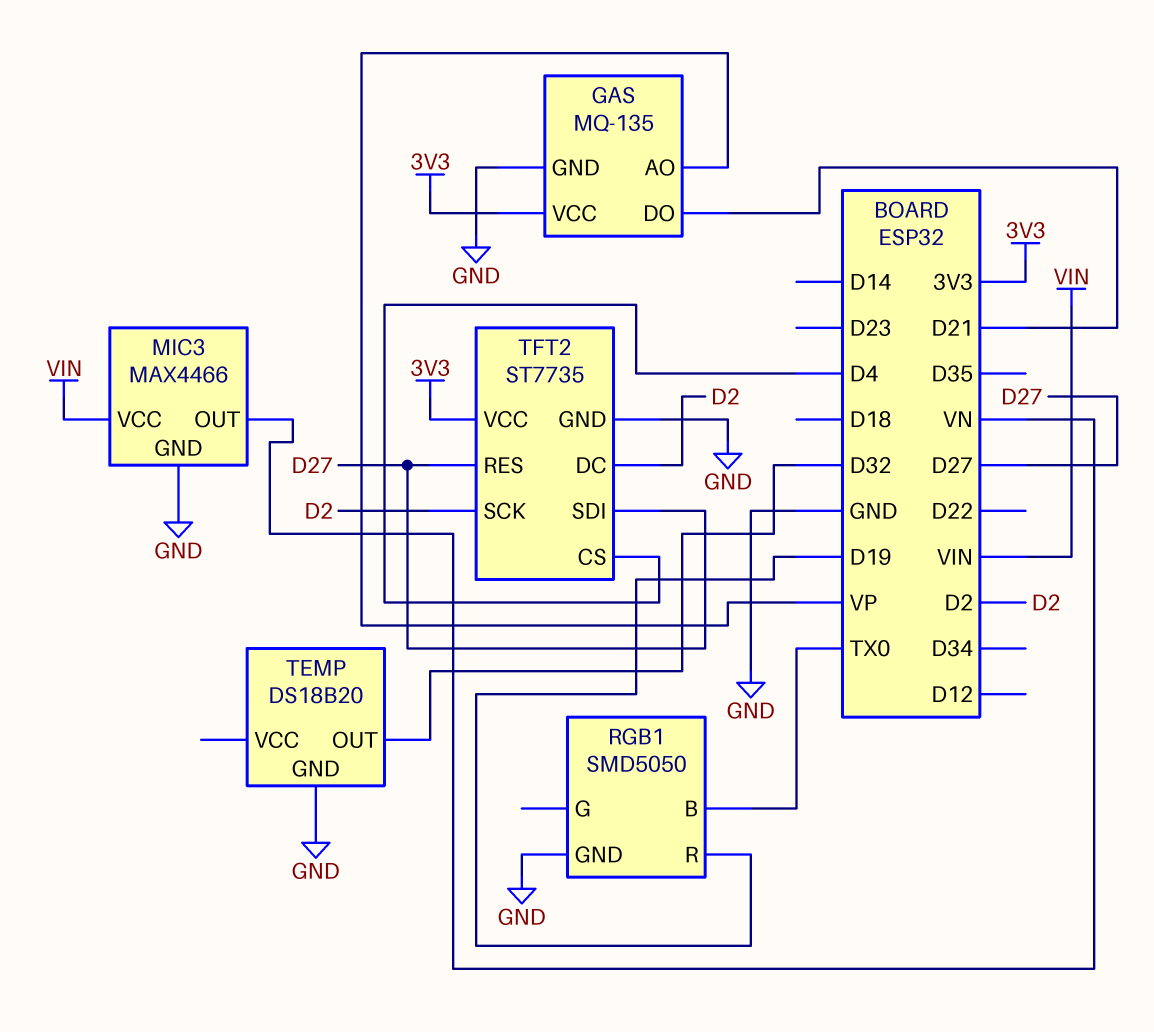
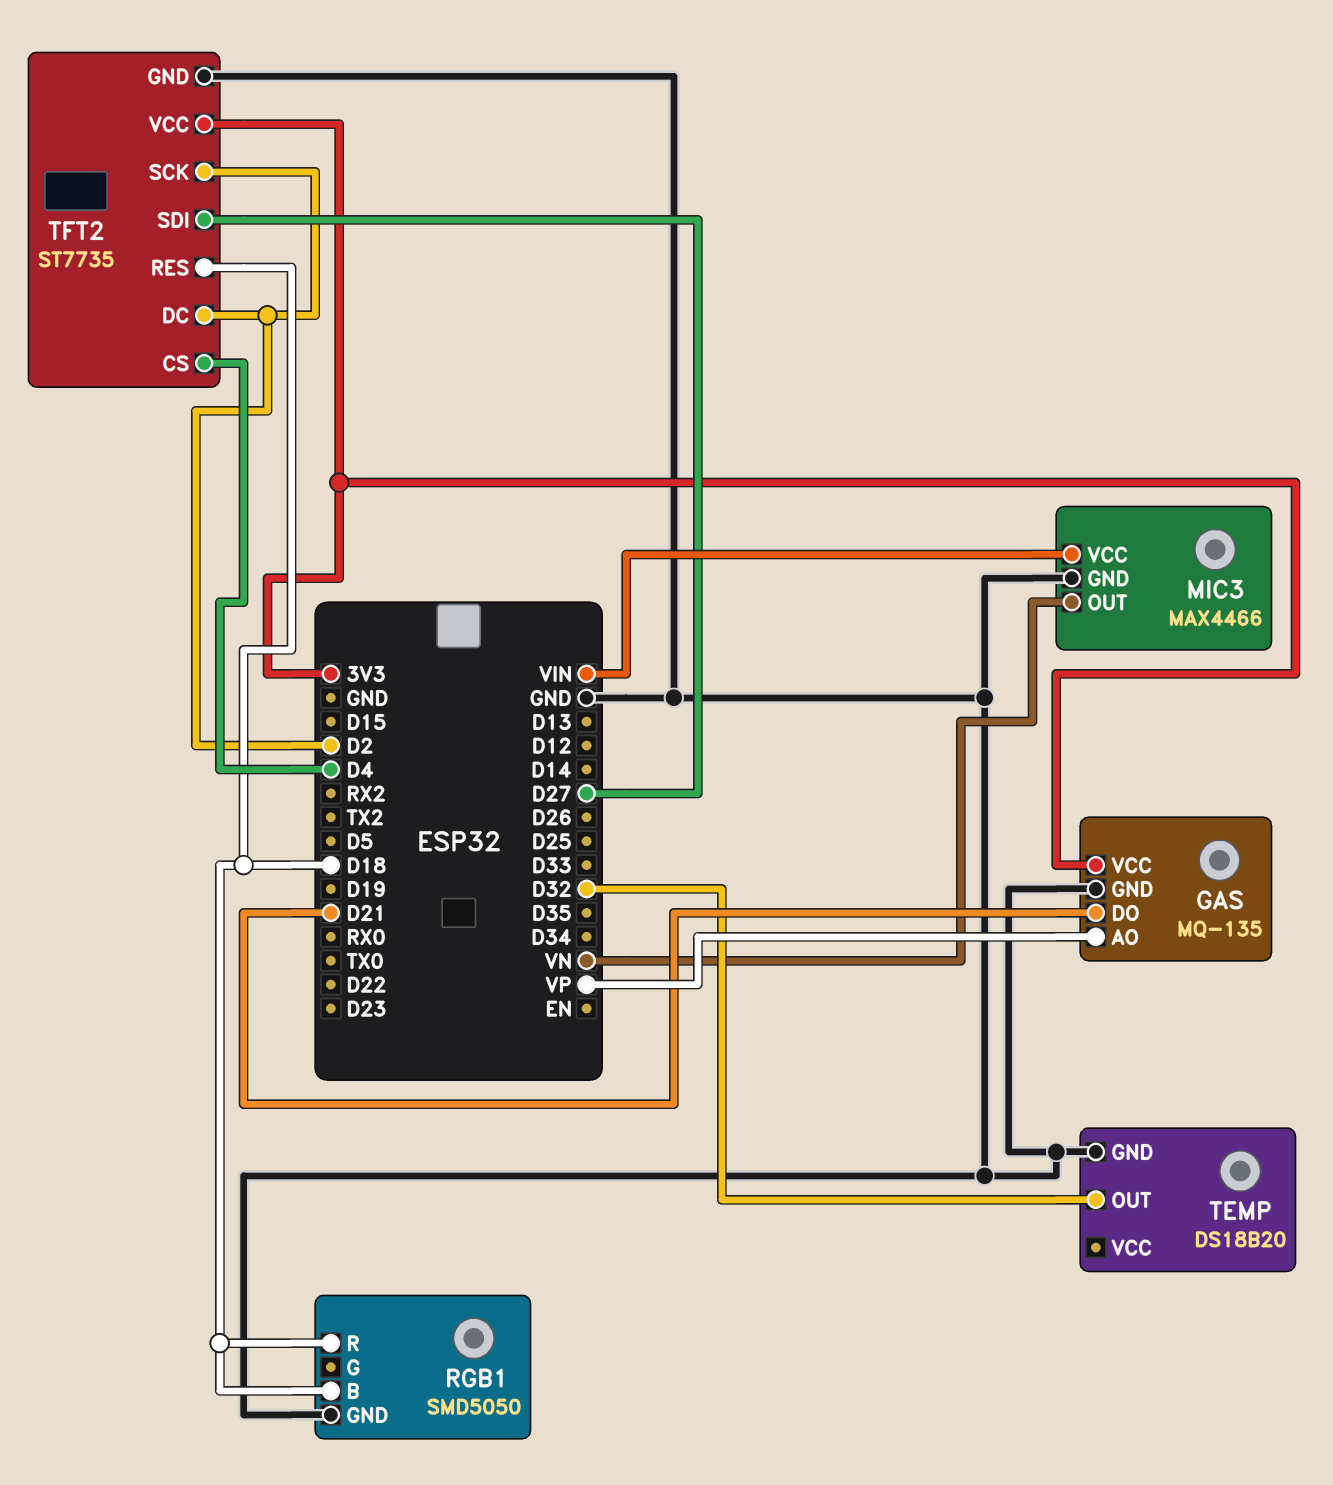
RGB1 pin B: TX0 -> D18
RGB1 pin R: D19 -> D18
TFT2 pin RES: D27 -> D18

